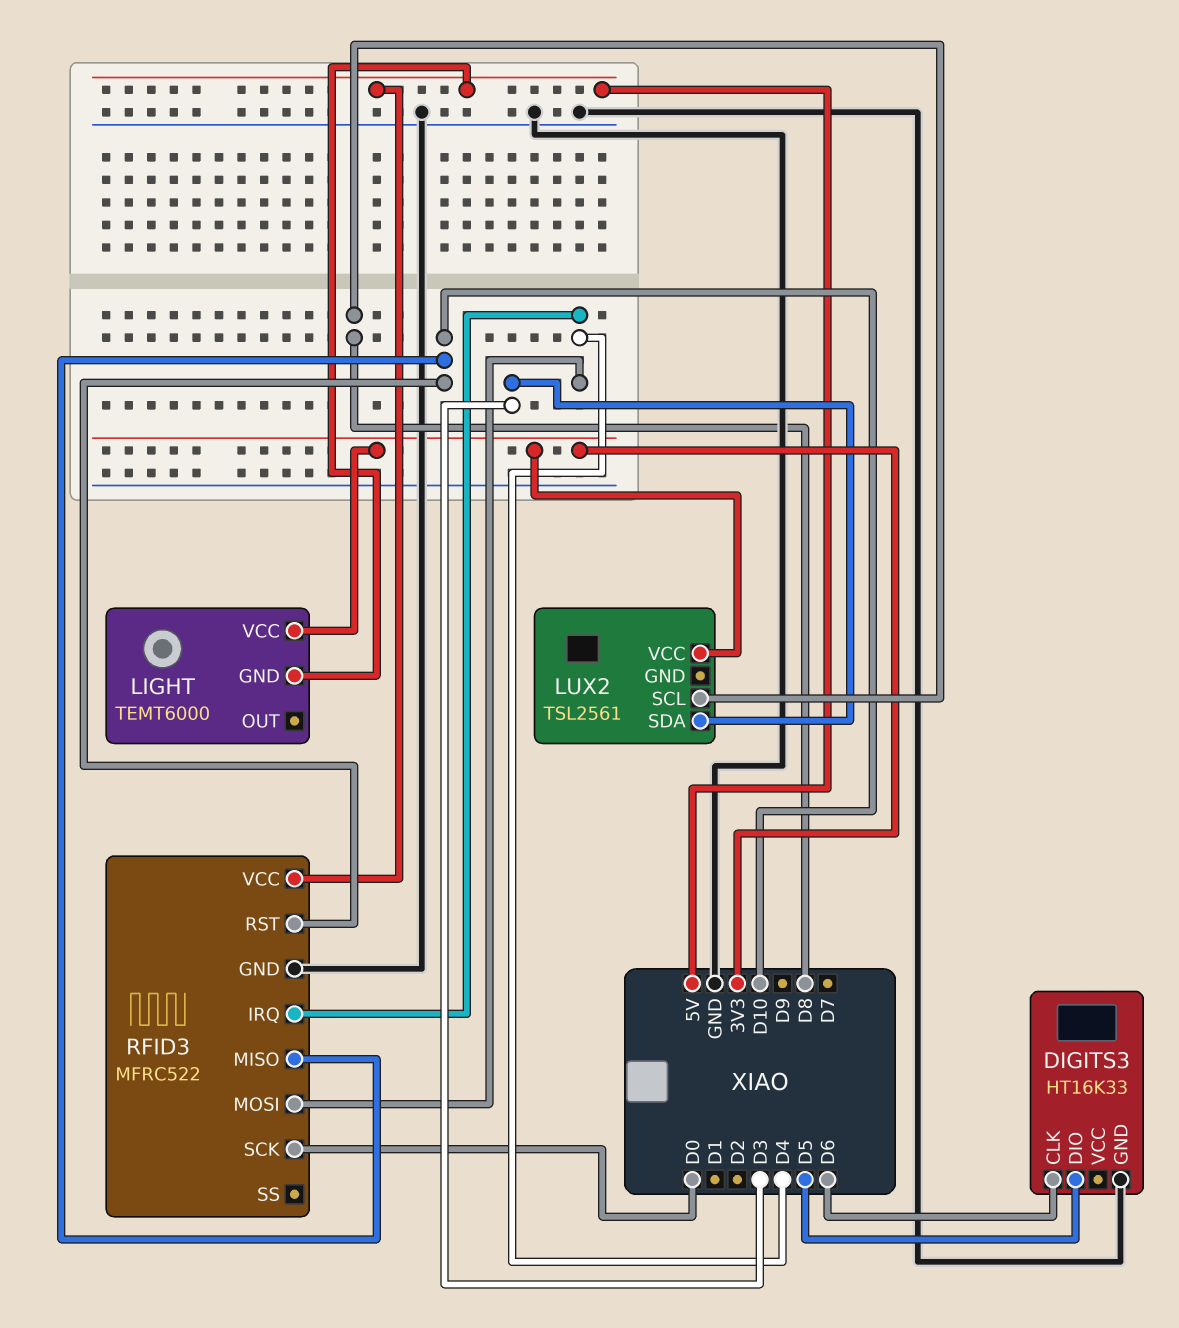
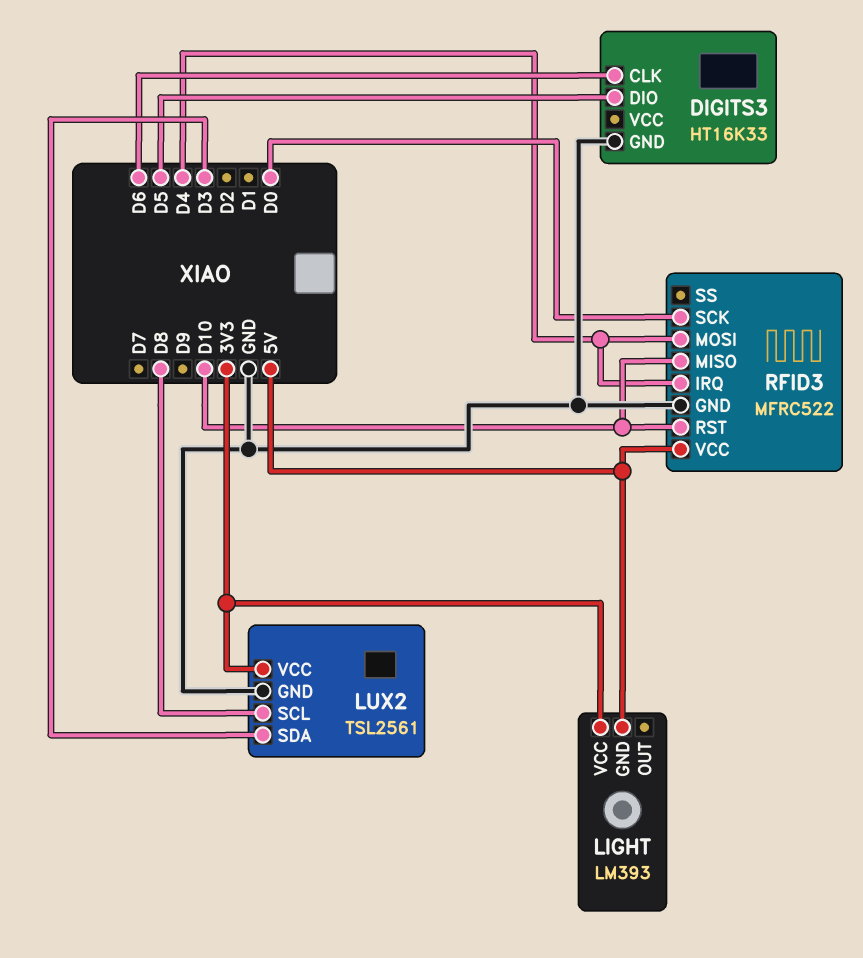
LIGHT: TEMT6000 -> LM393
LUX2 pin GND: none -> GND

